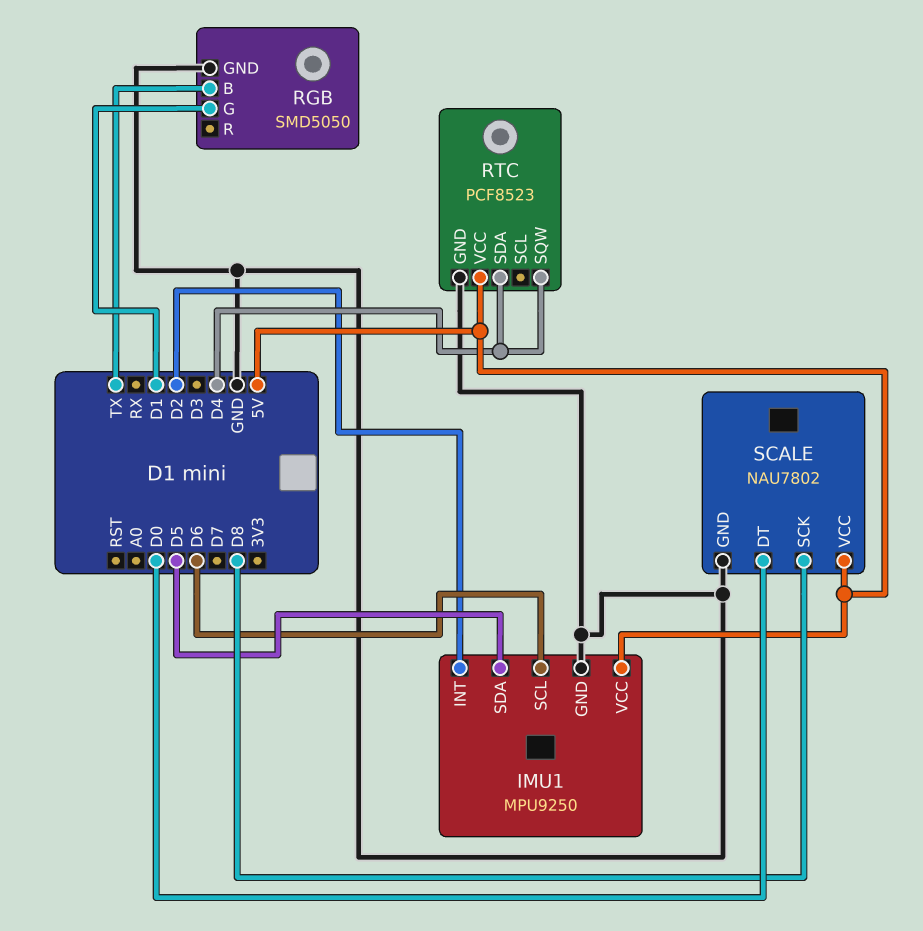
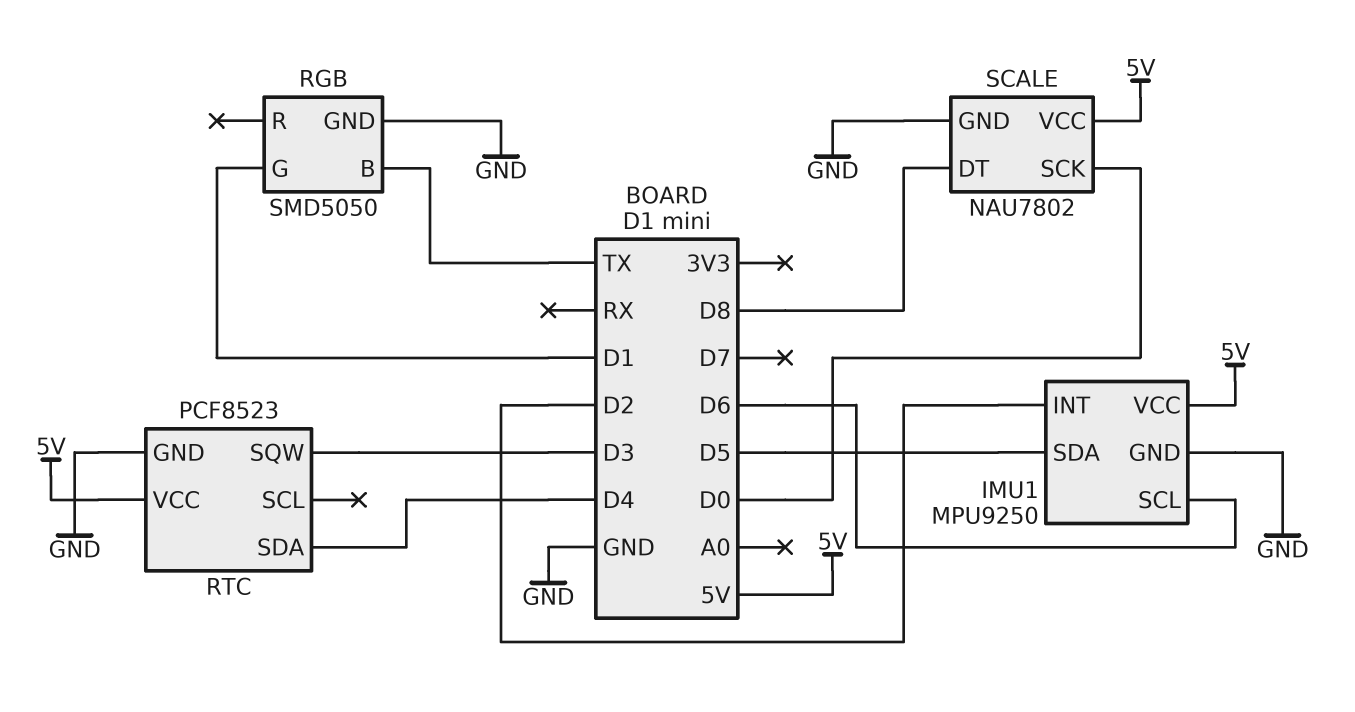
RTC pin SQW: D4 -> D3
SCALE pin DT: D0 -> D8
SCALE pin SCK: D8 -> D0

